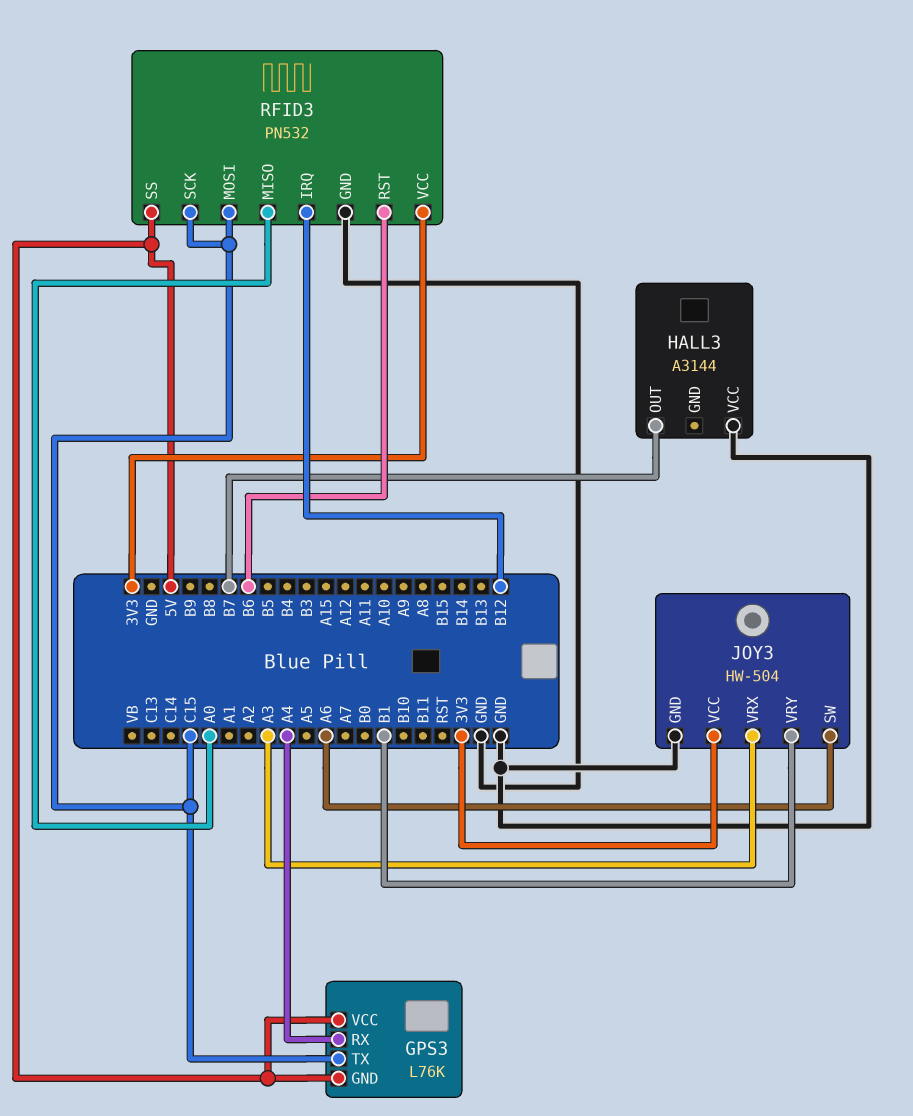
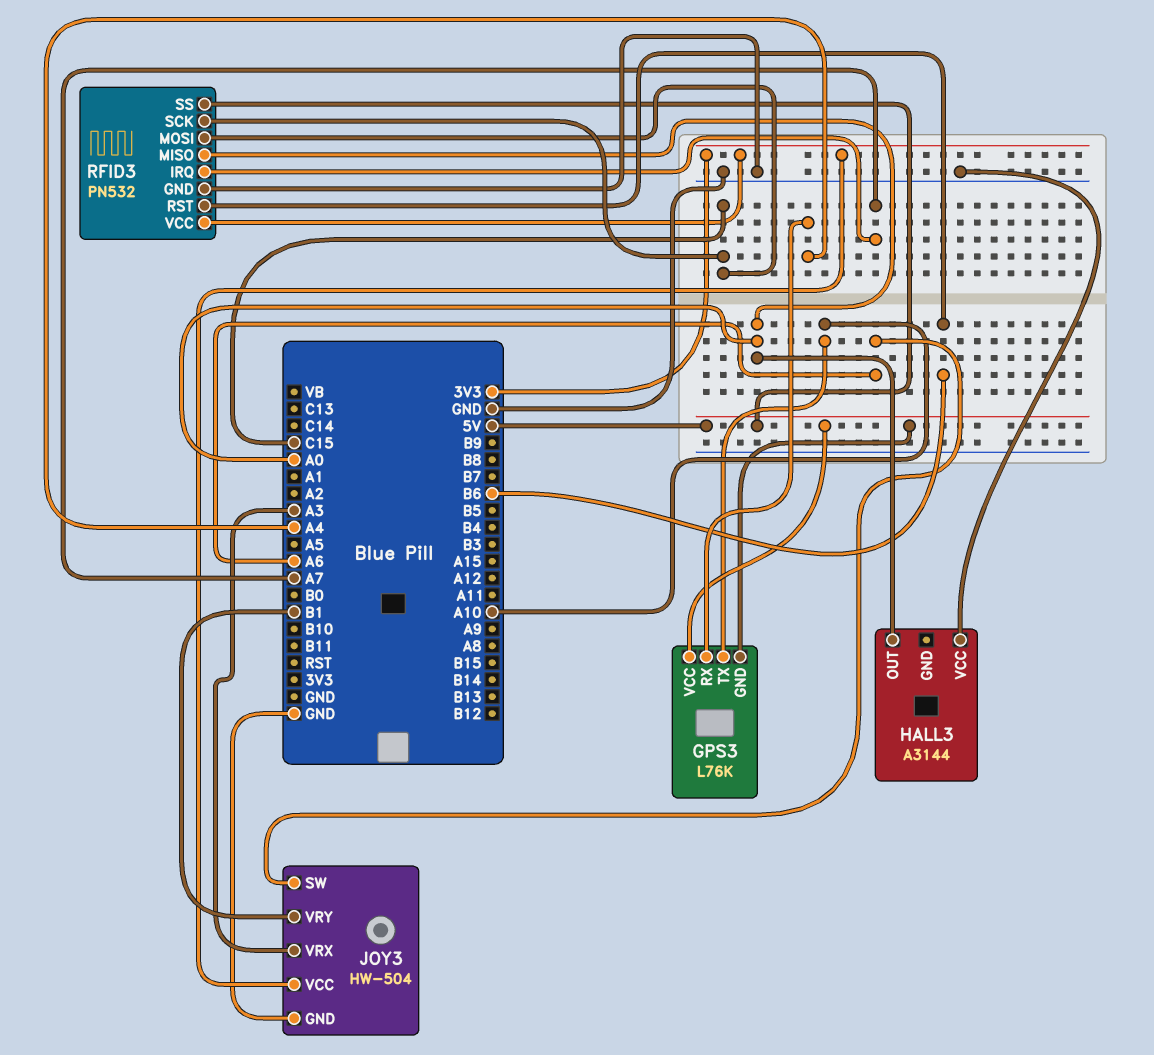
GPS3 pin TX: C15 -> A10
HALL3 pin OUT: B7 -> A0
RFID3 pin IRQ: B12 -> A7

